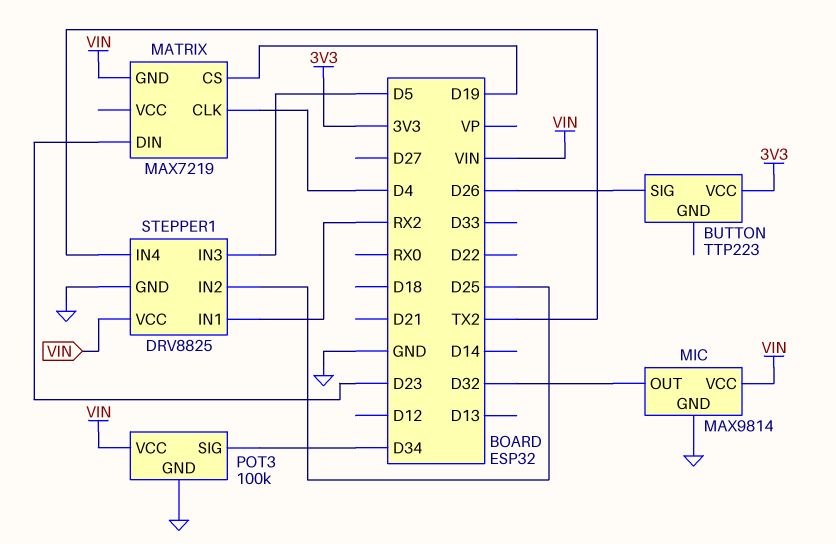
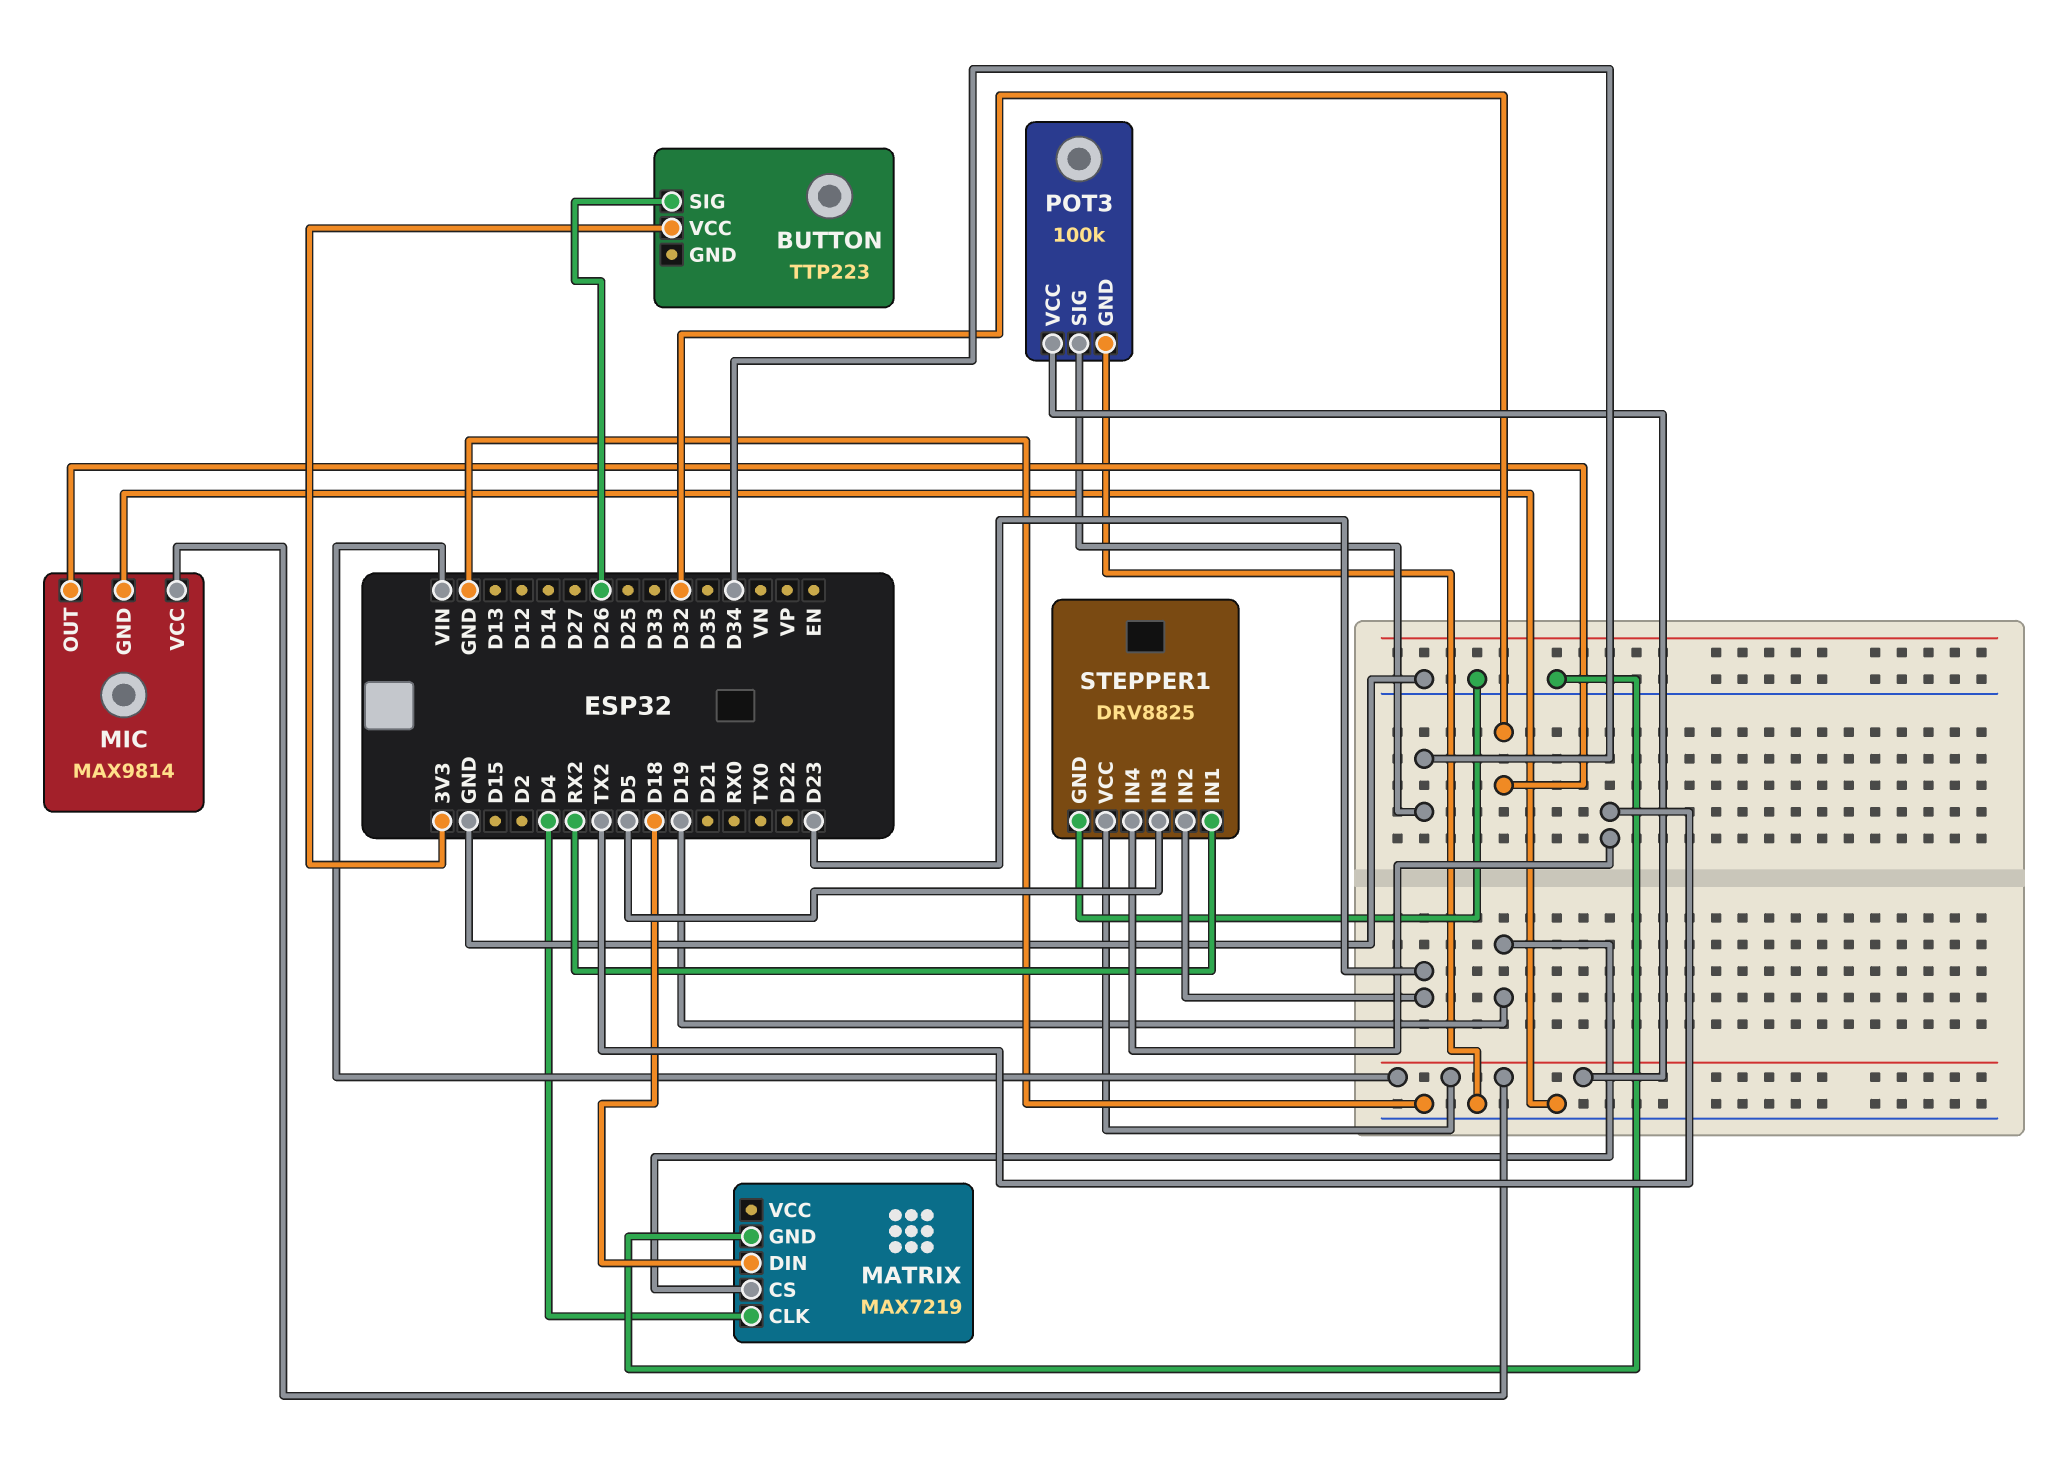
MATRIX pin DIN: D23 -> D18
MATRIX pin GND: VIN -> GND
STEPPER1 pin IN2: D25 -> D23

